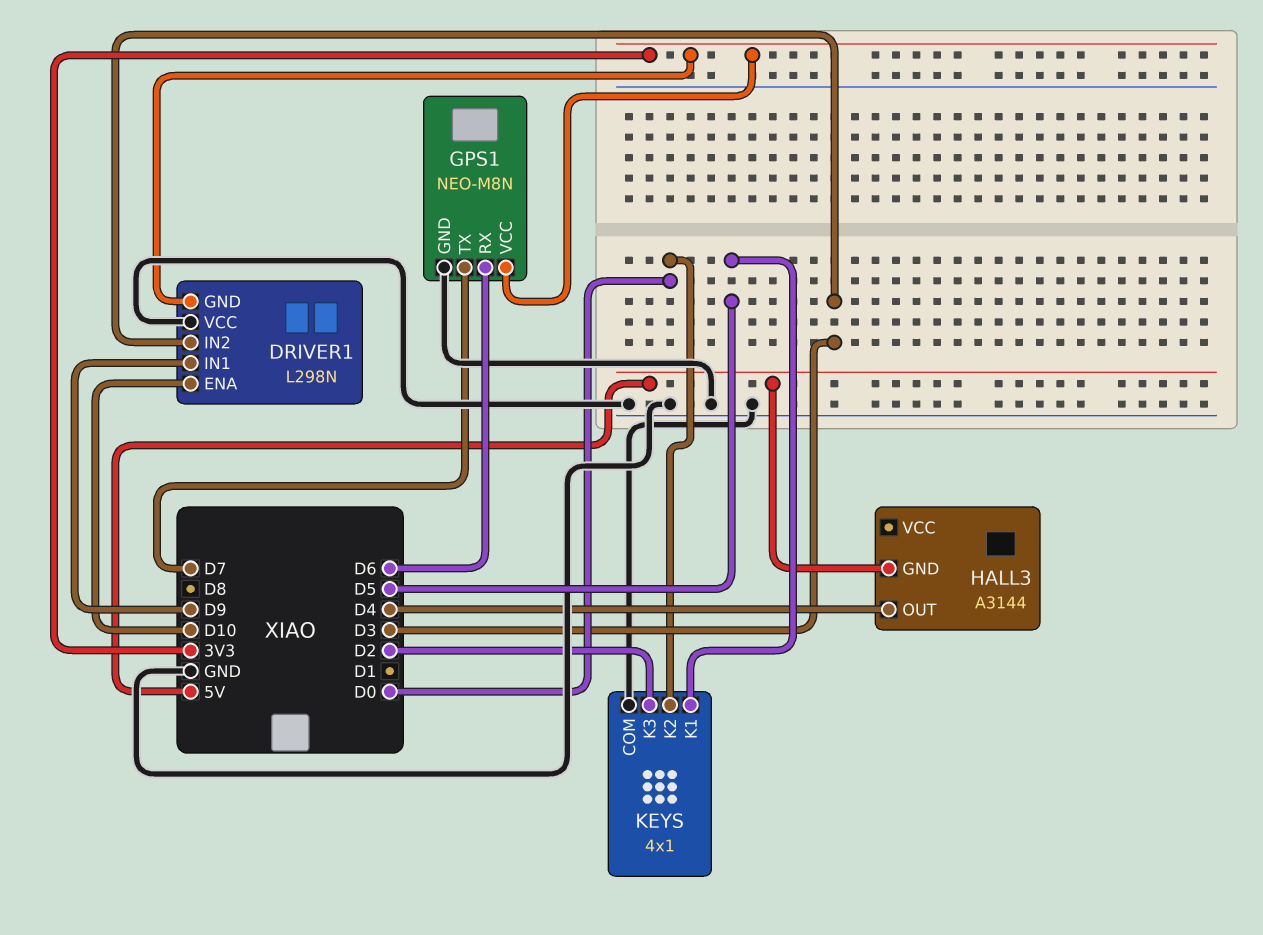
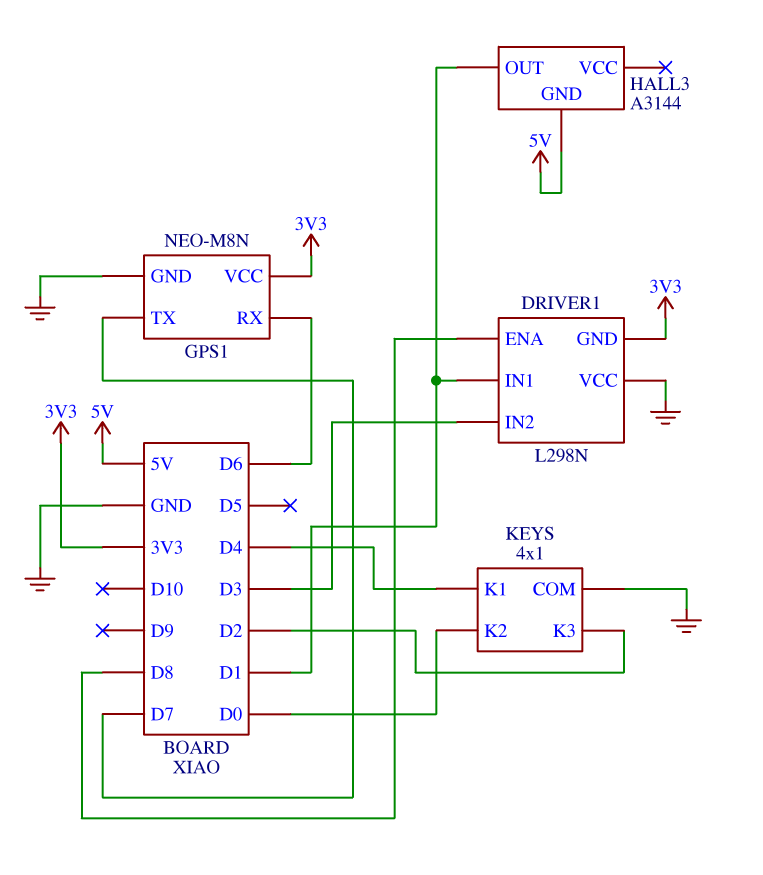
DRIVER1 pin ENA: D10 -> D8
DRIVER1 pin IN1: D9 -> D1
HALL3 pin OUT: D4 -> D1
KEYS pin K1: D5 -> D4

